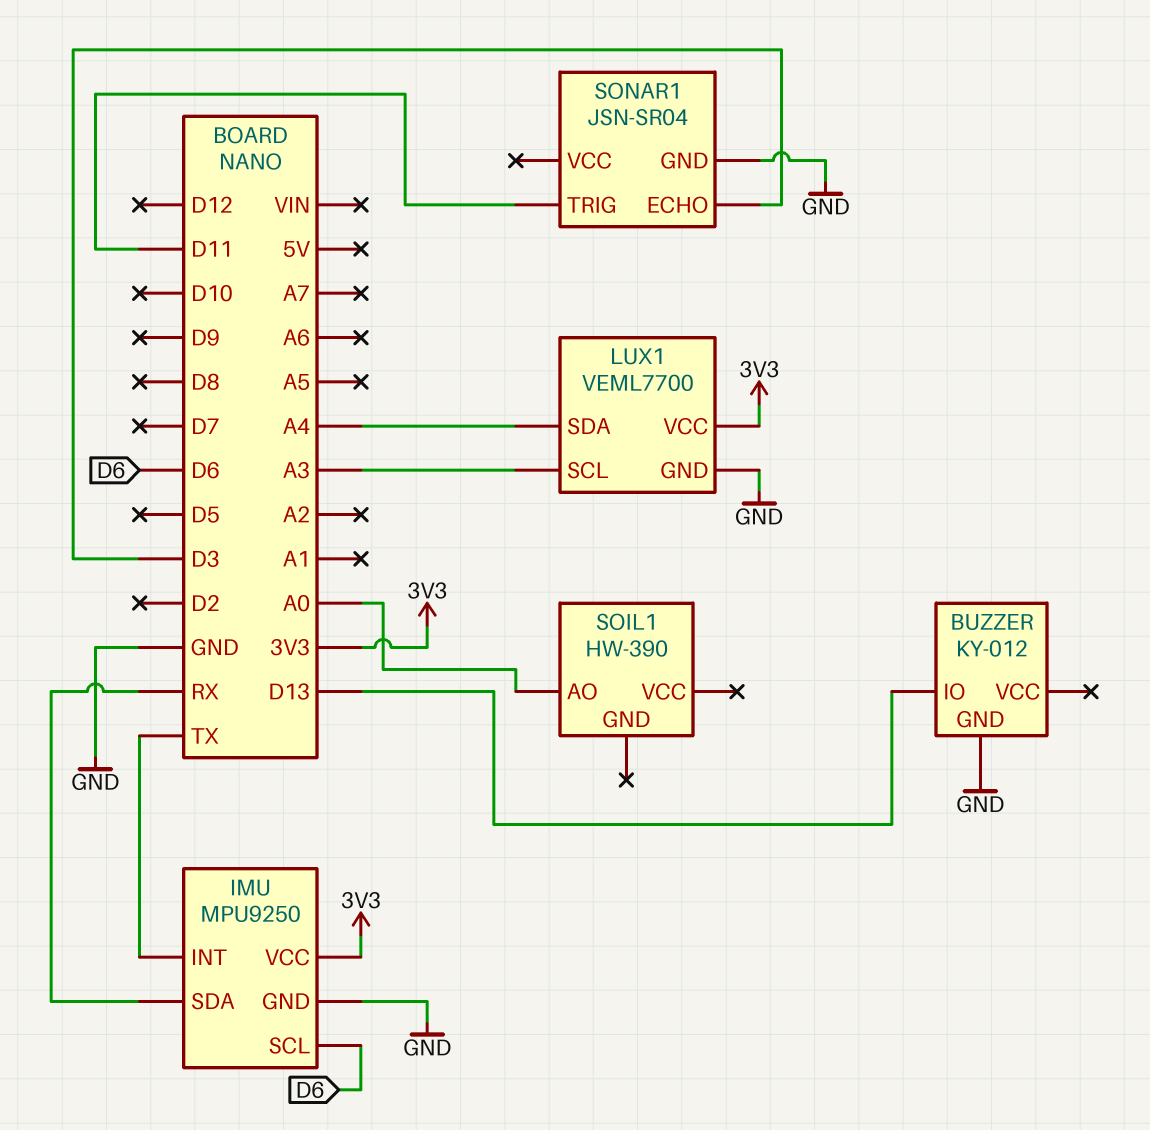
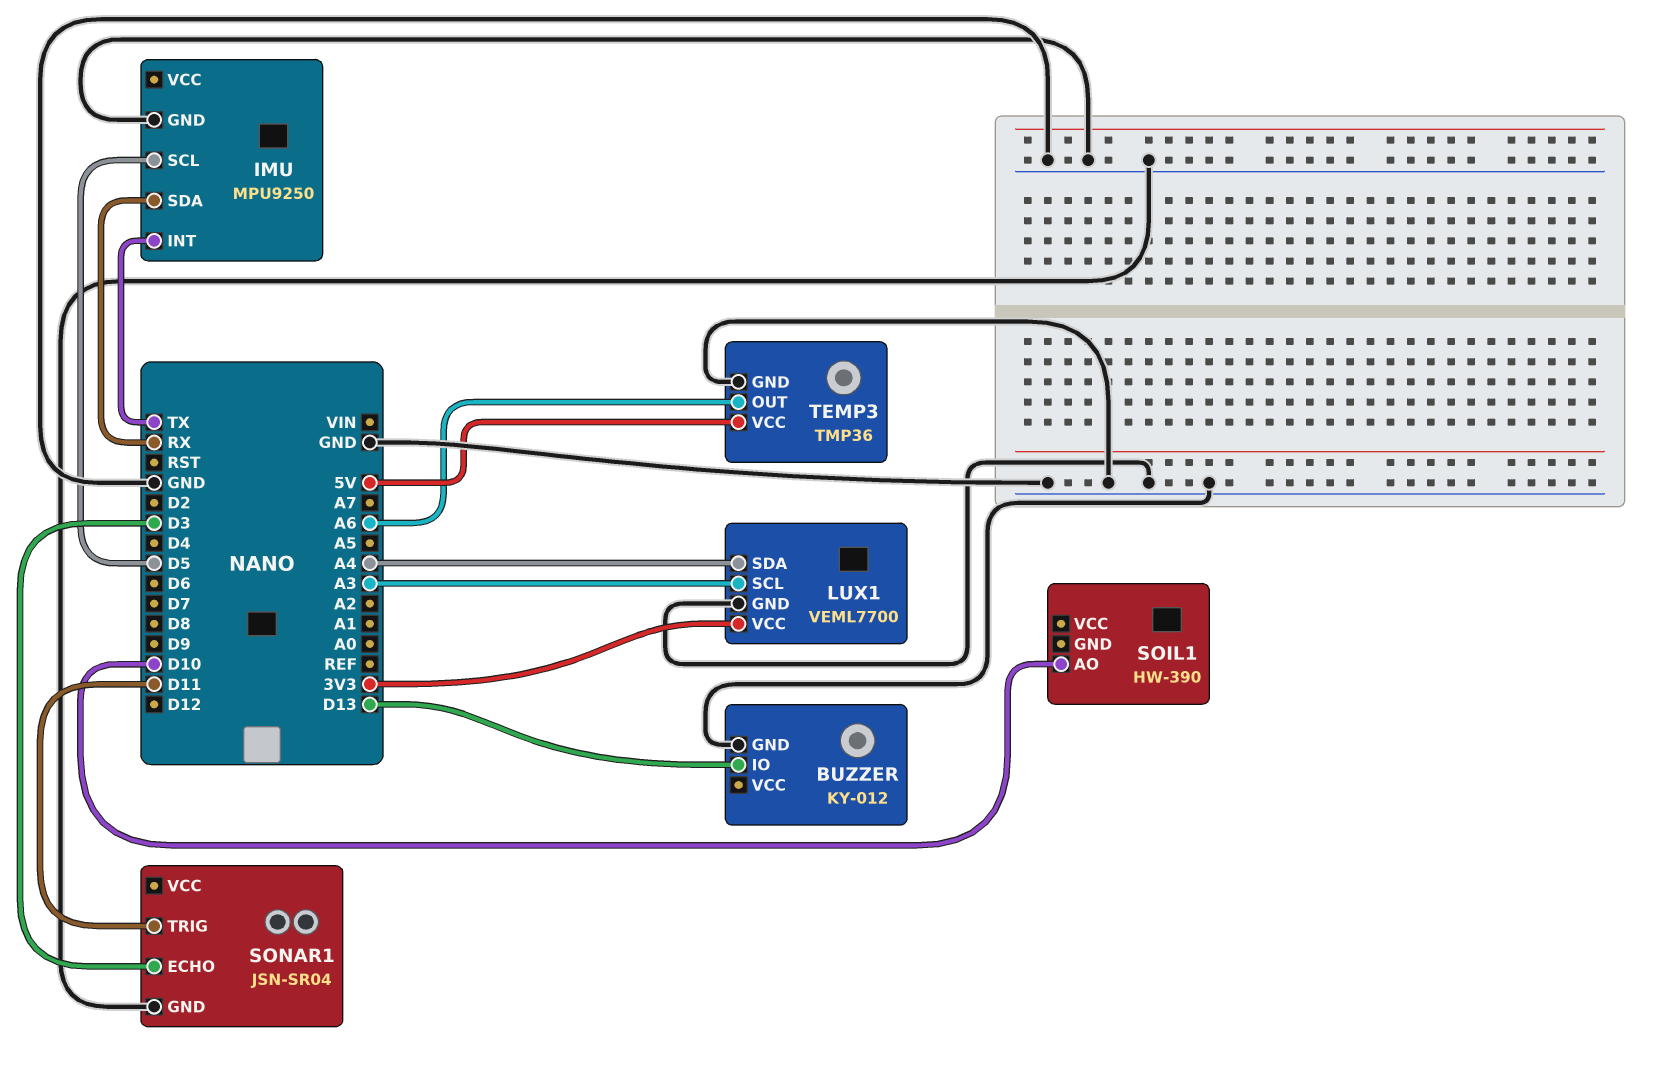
IMU pin SCL: D6 -> D5
IMU pin VCC: 3V3 -> none
SOIL1 pin AO: A0 -> D10
TEMP3: none -> TMP36
TEMP3 pin GND: none -> GND
TEMP3 pin OUT: none -> A6
TEMP3 pin VCC: none -> 5V

